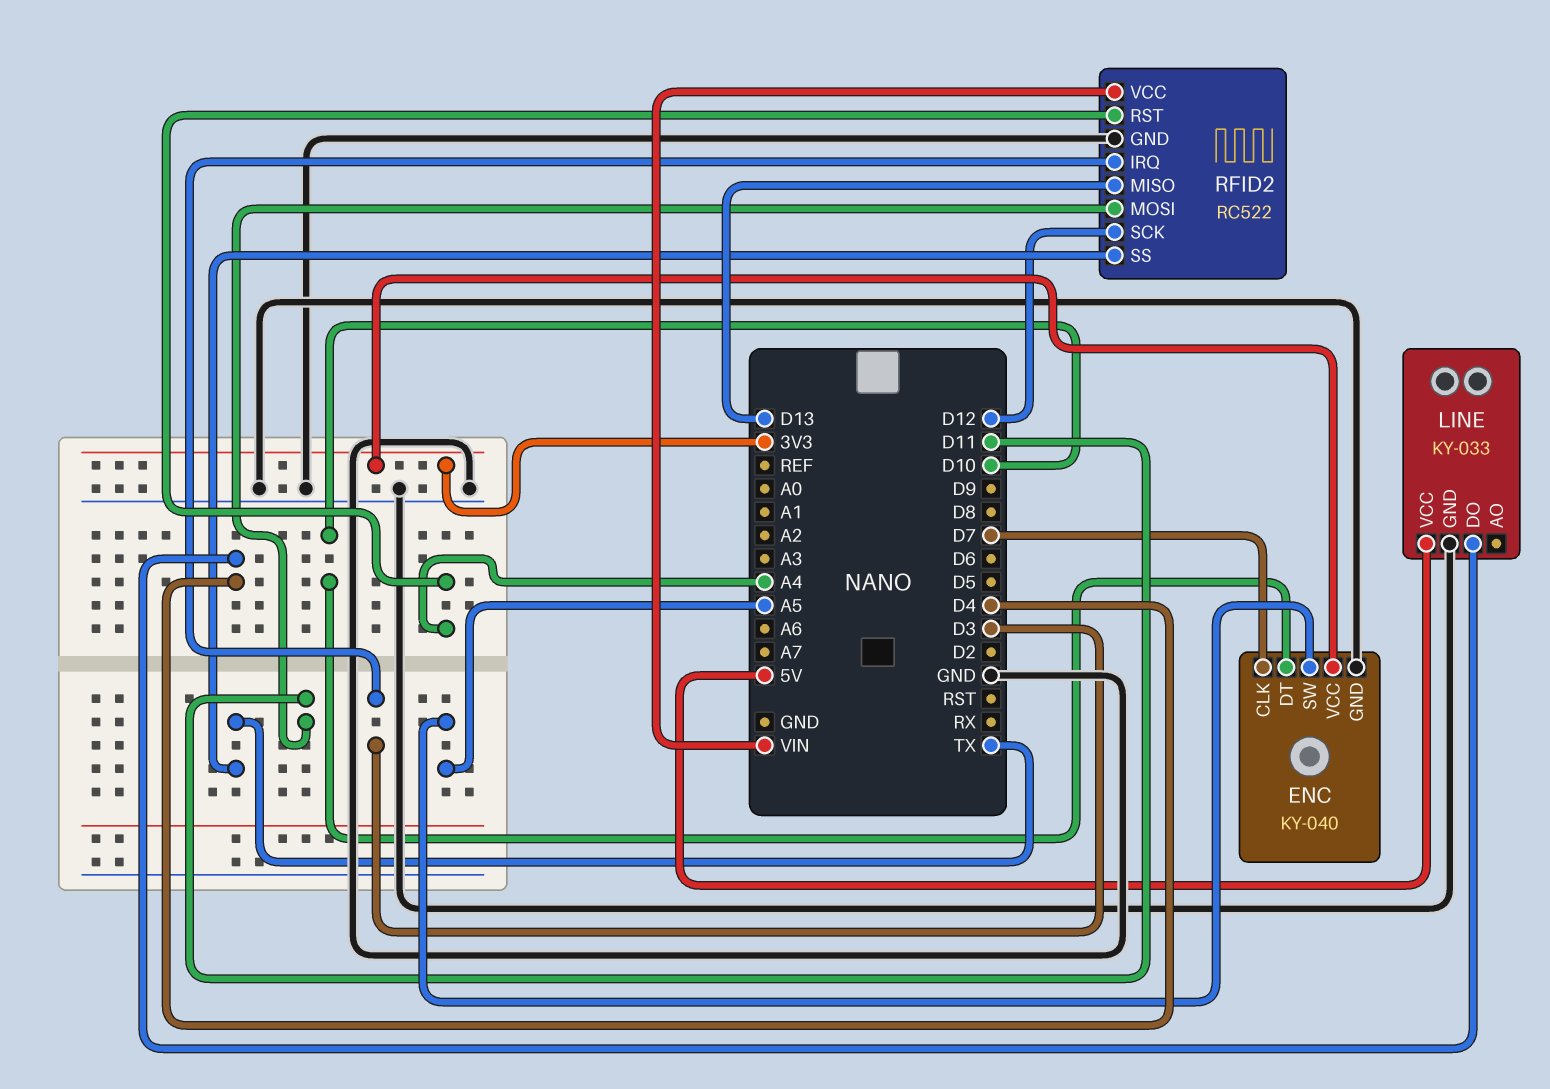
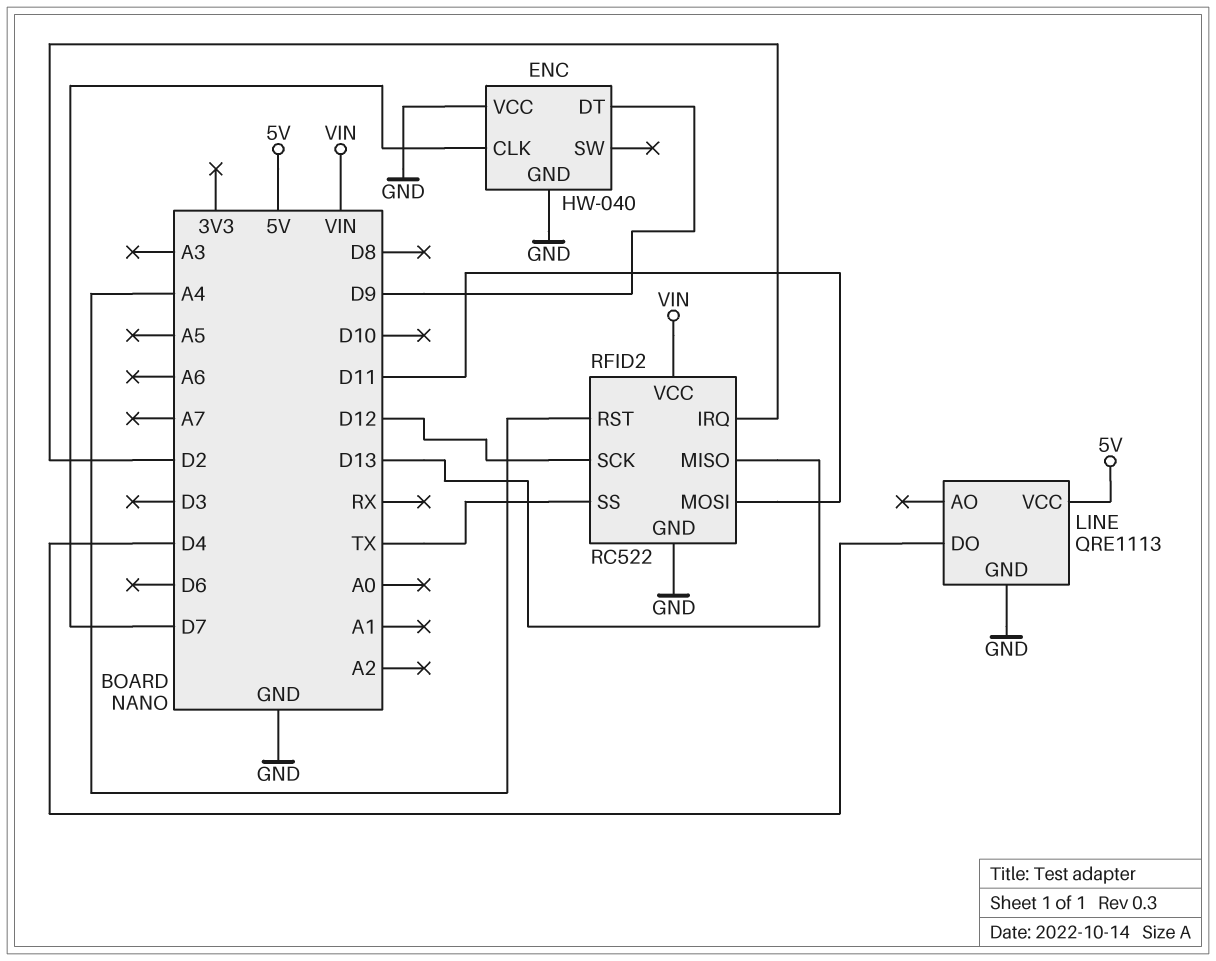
ENC: KY-040 -> HW-040
ENC pin DT: D10 -> D9
ENC pin SW: A5 -> none
ENC pin VCC: 3V3 -> GND
LINE: KY-033 -> QRE1113
RFID2 pin IRQ: D3 -> D2

